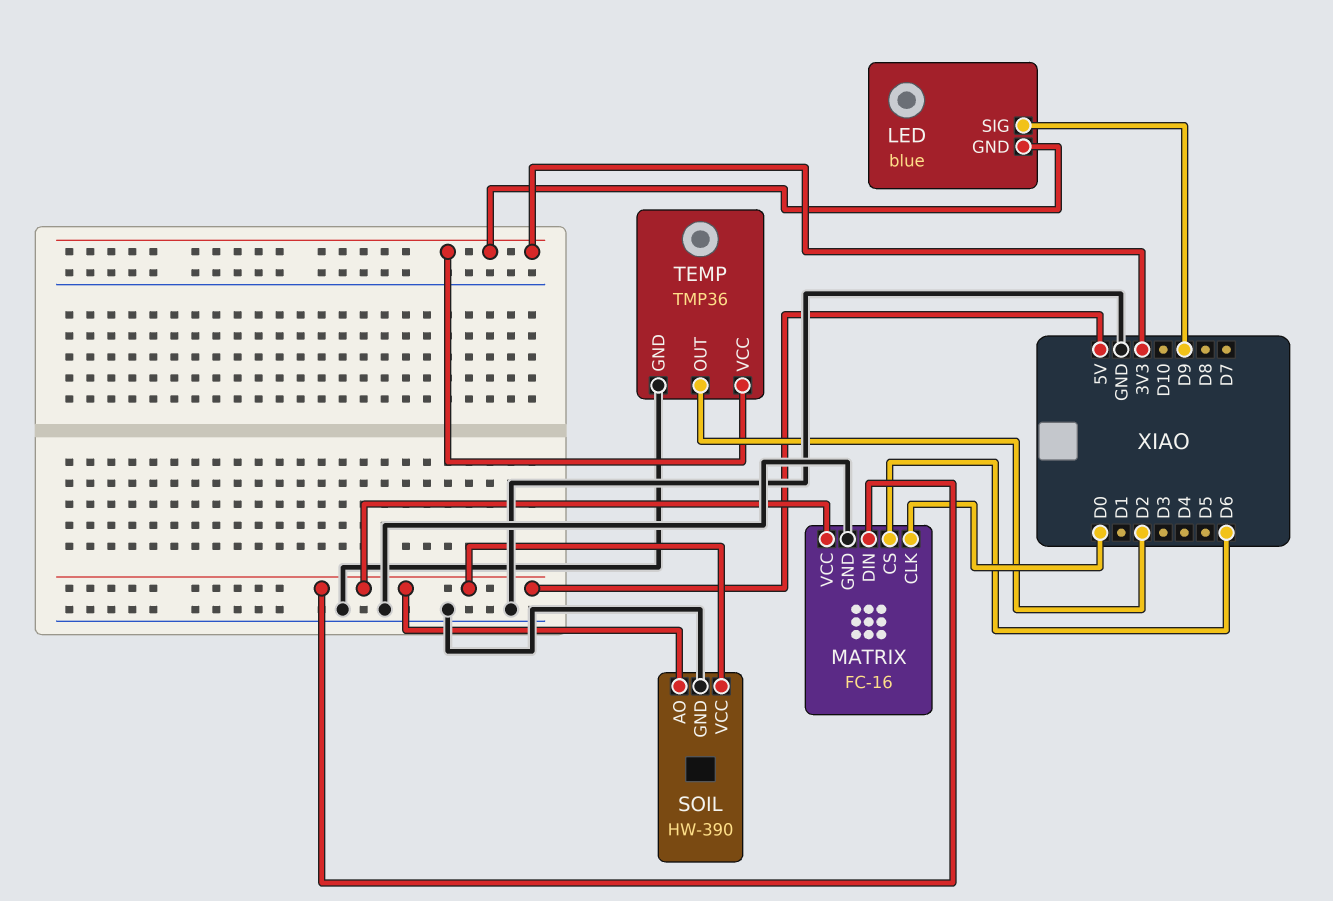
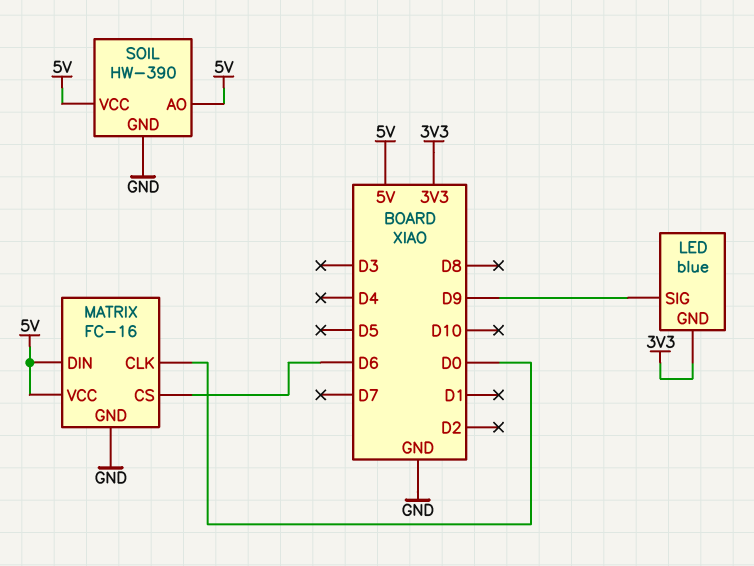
TEMP: TMP36 -> none
TEMP pin GND: GND -> none
TEMP pin OUT: D2 -> none
TEMP pin VCC: 3V3 -> none

